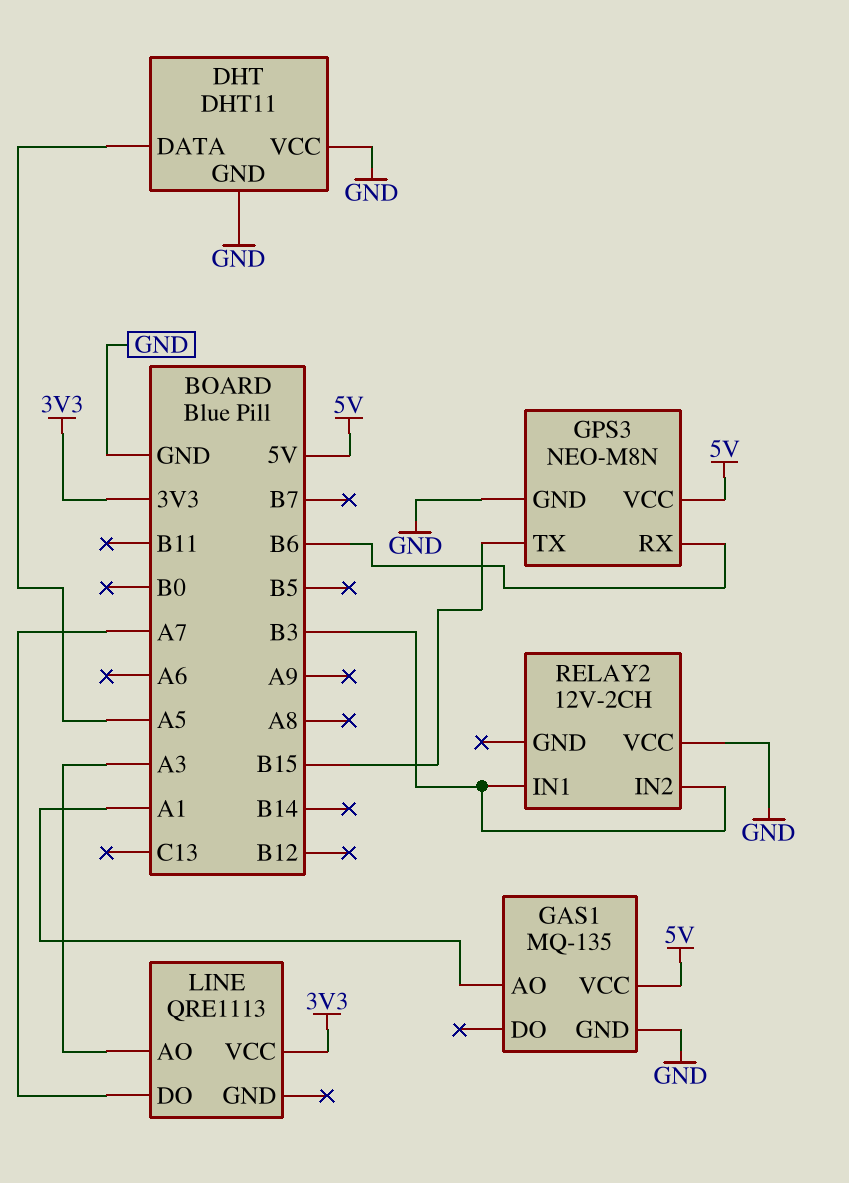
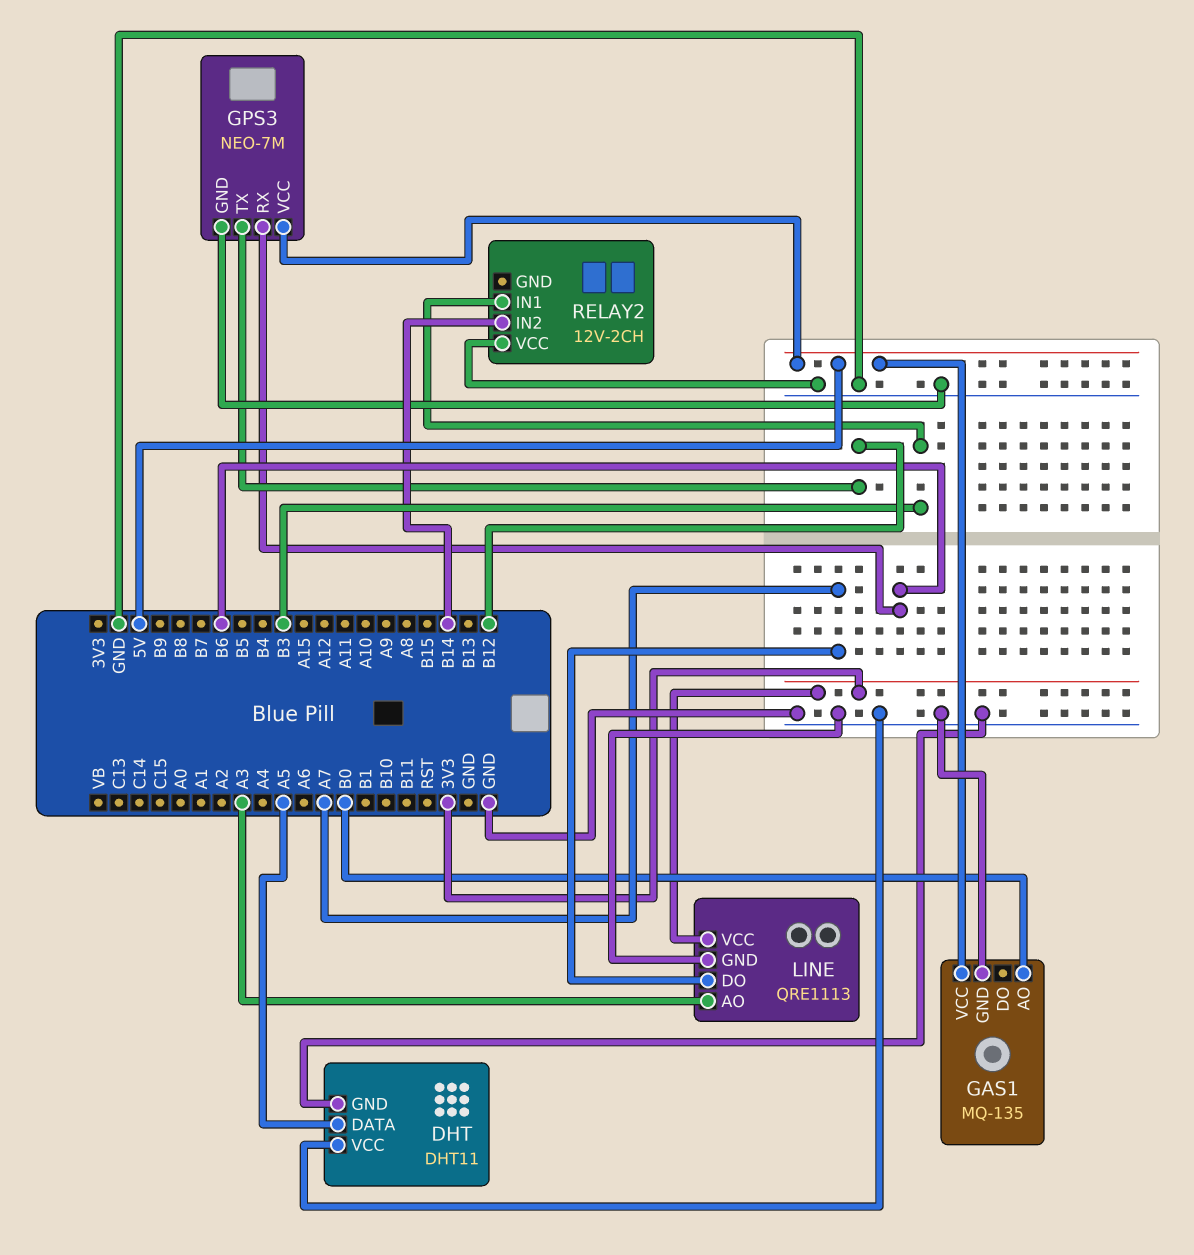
GAS1 pin AO: A1 -> B0
GPS3: NEO-M8N -> NEO-7M
GPS3 pin TX: B15 -> B12
LINE pin GND: none -> GND
RELAY2 pin IN2: B3 -> B14

